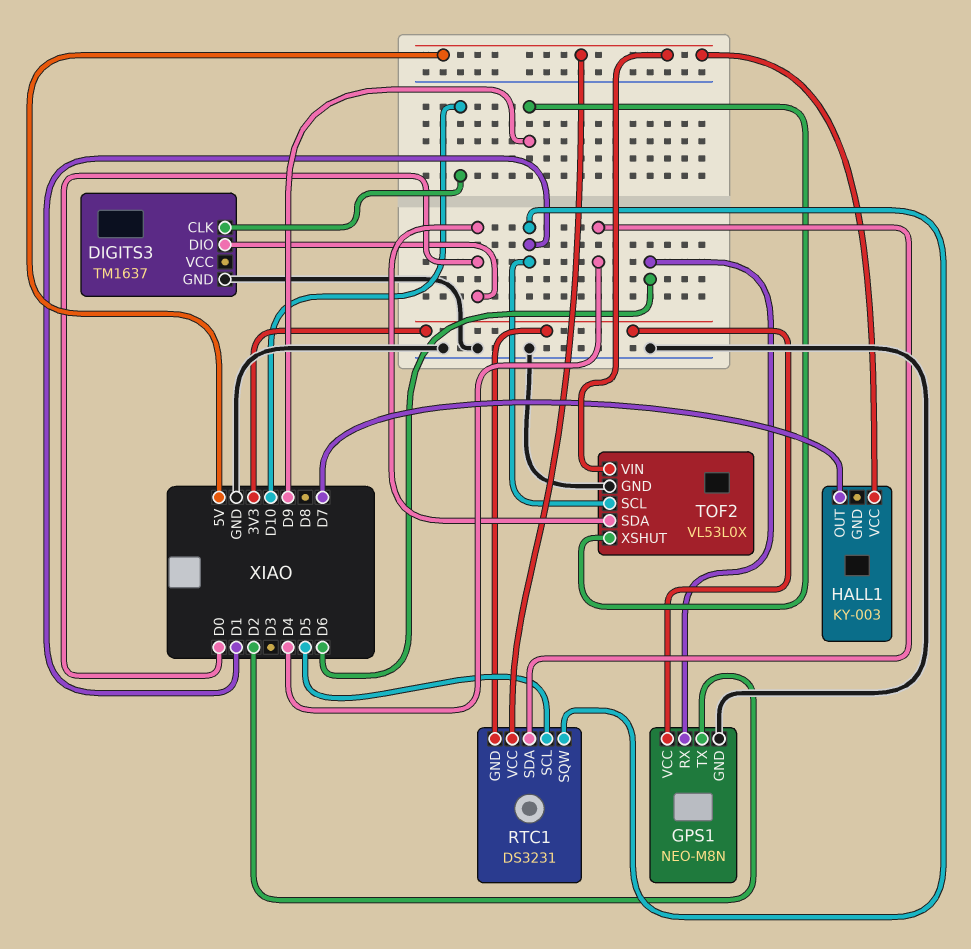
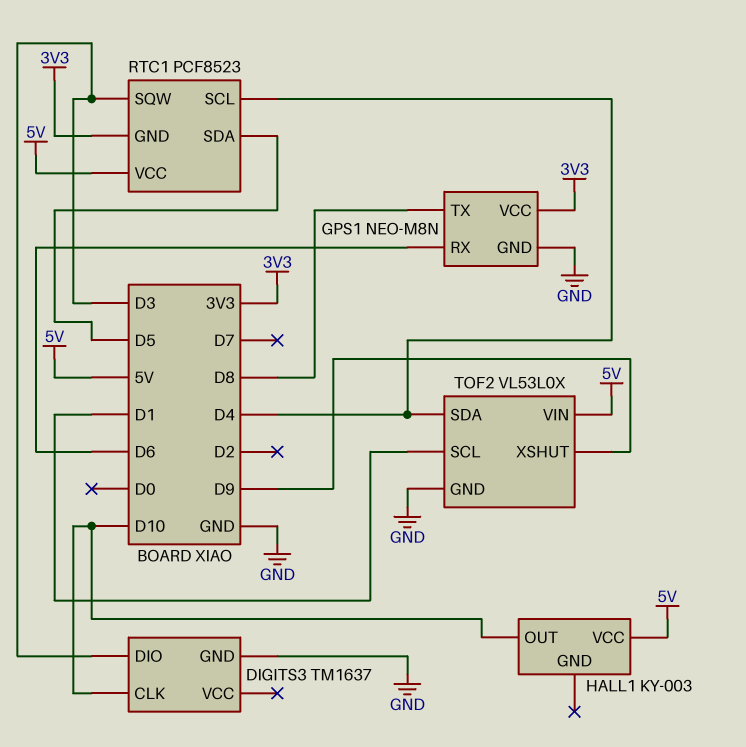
DIGITS3 pin DIO: D0 -> D3
GPS1 pin TX: D2 -> D8
HALL1 pin OUT: D7 -> D10
RTC1: DS3231 -> PCF8523
RTC1 pin SCL: D5 -> D4
RTC1 pin SDA: D4 -> D5
RTC1 pin SQW: D1 -> D3
TOF2 pin SDA: D0 -> D4

